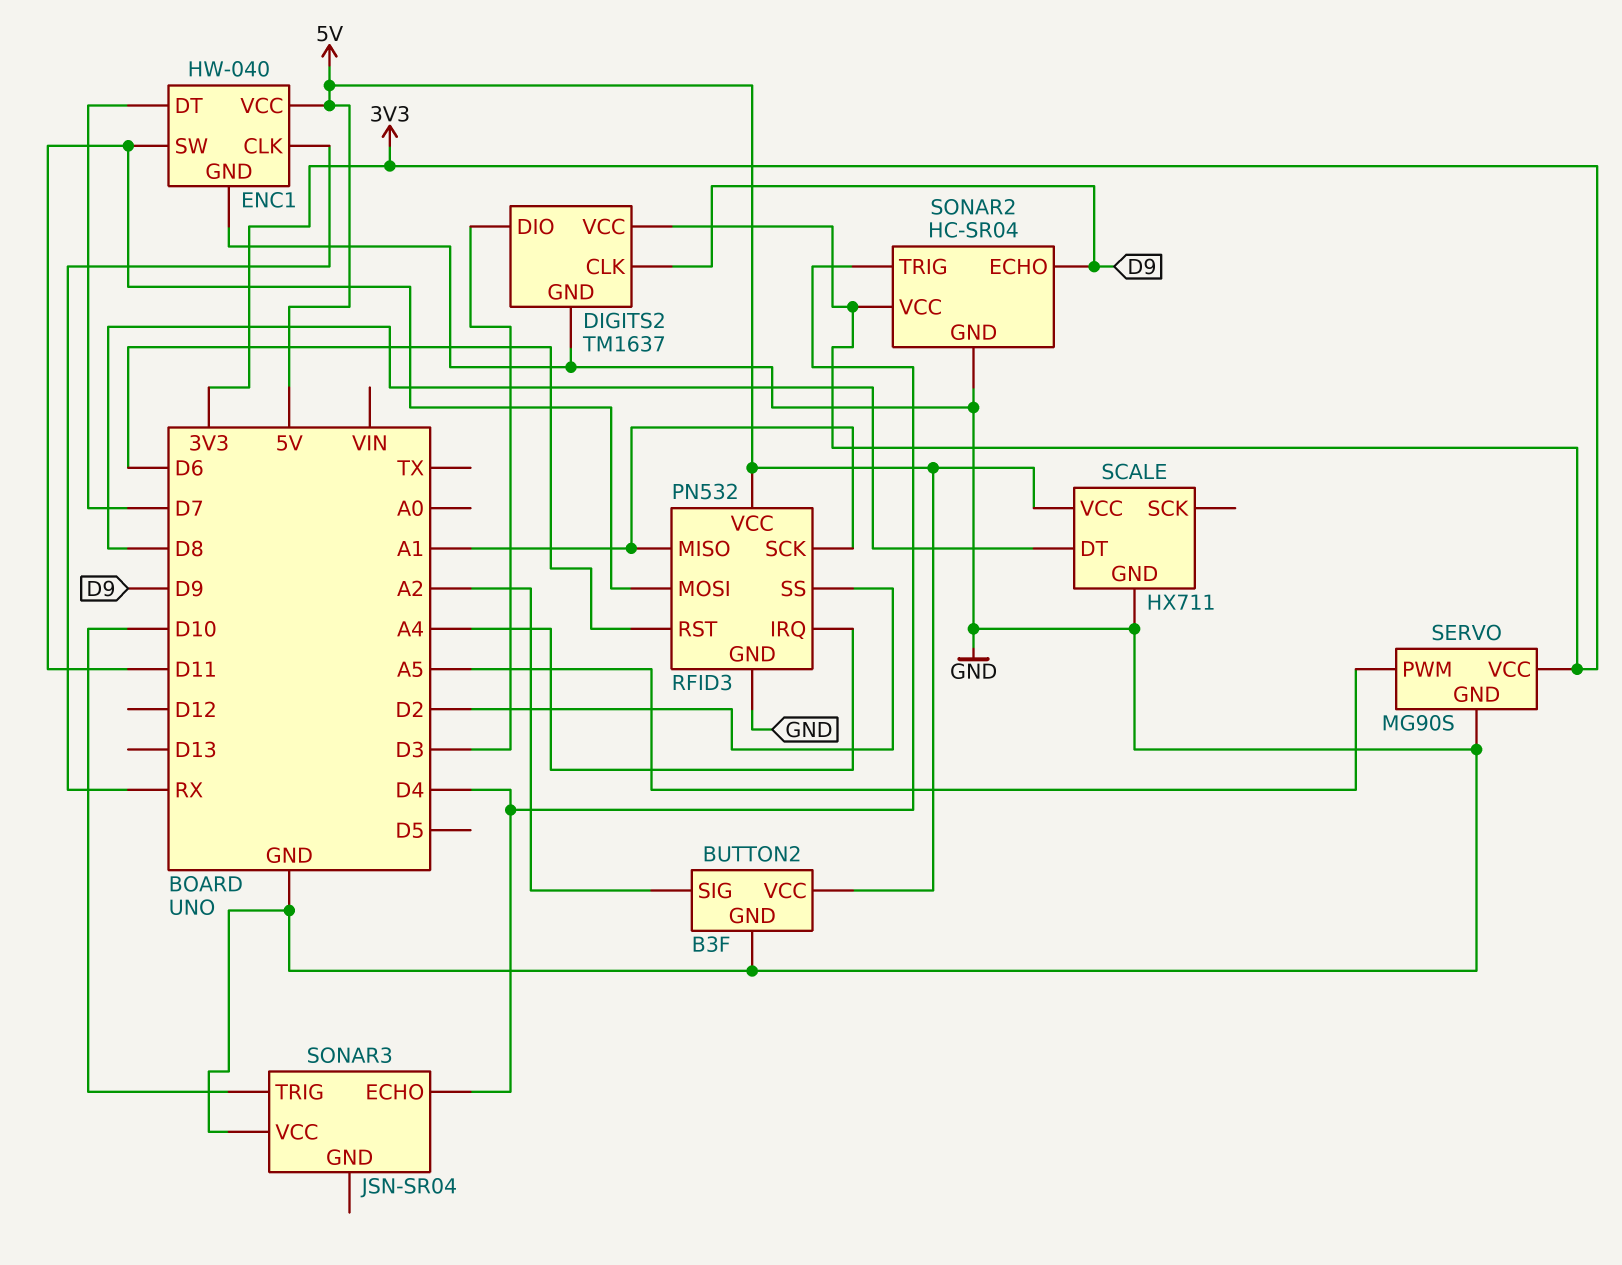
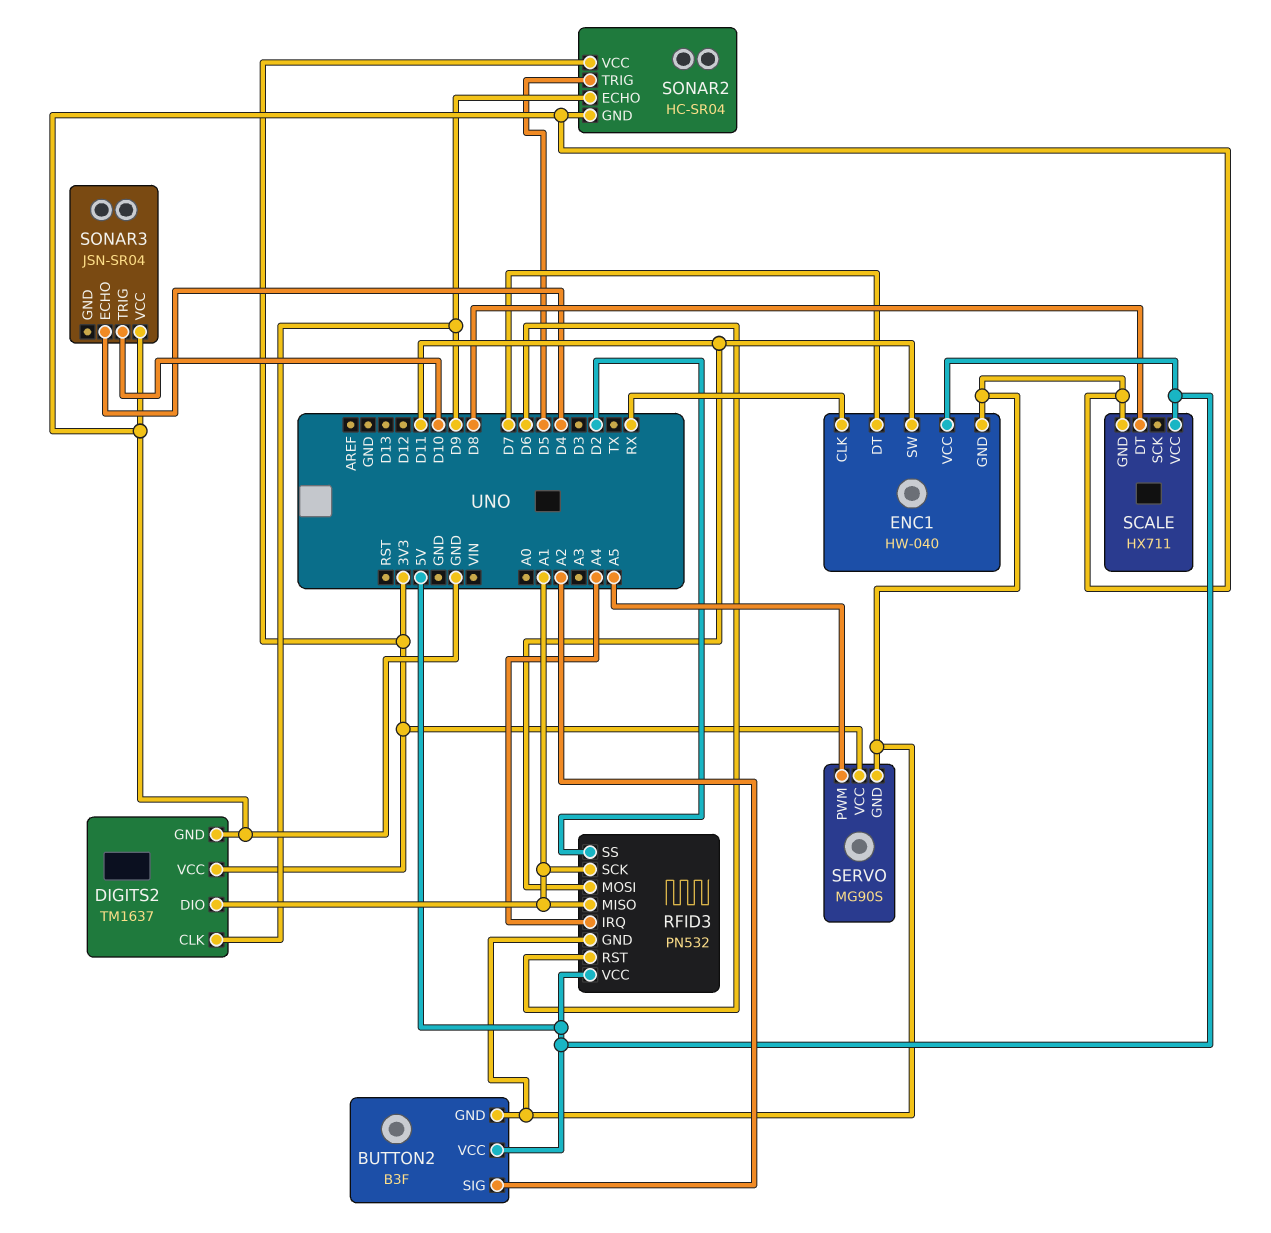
DIGITS2 pin DIO: D3 -> A1
SONAR2 pin TRIG: D4 -> D5

